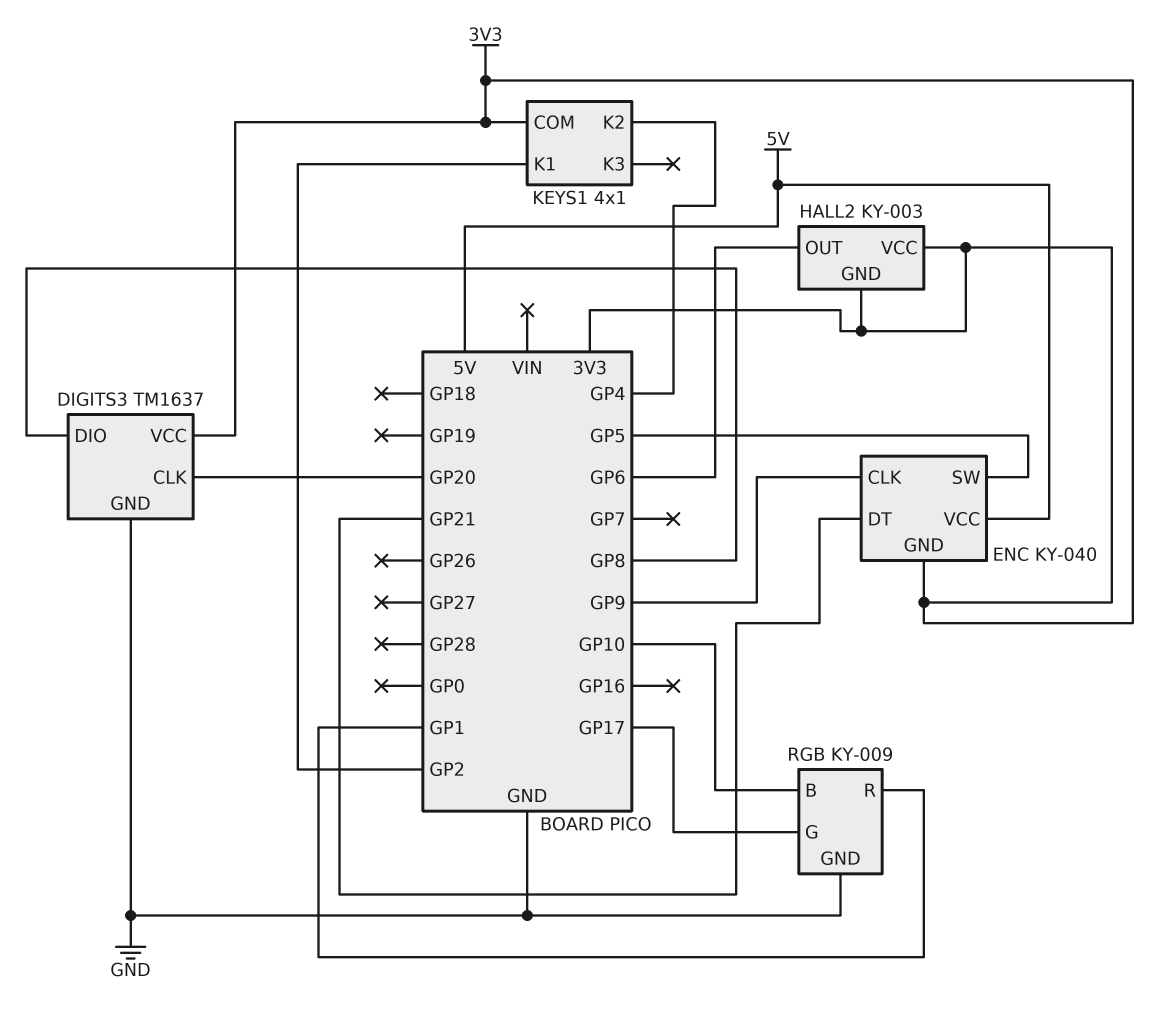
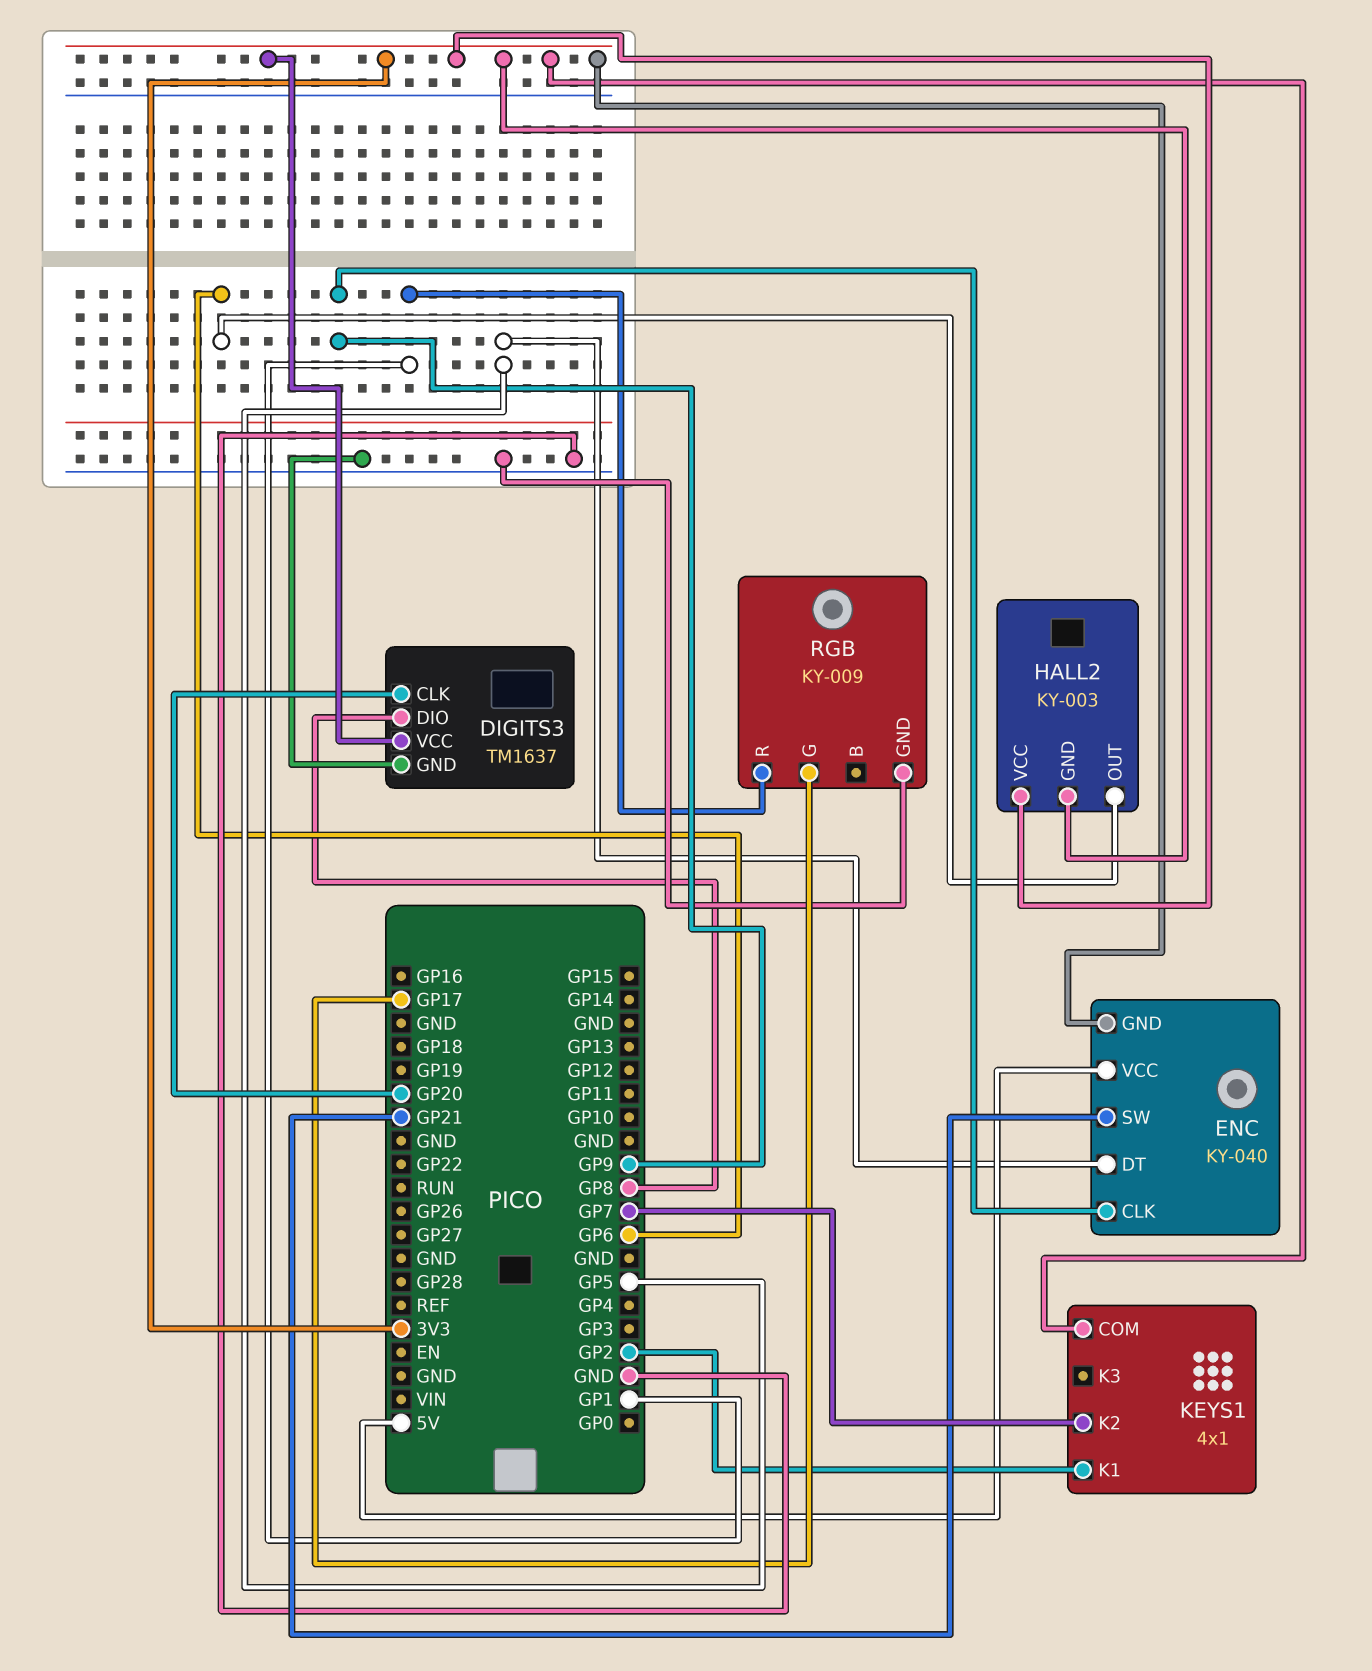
ENC pin DT: GP21 -> GP5
ENC pin SW: GP5 -> GP21
KEYS1 pin K2: GP4 -> GP7
RGB pin B: GP10 -> none

